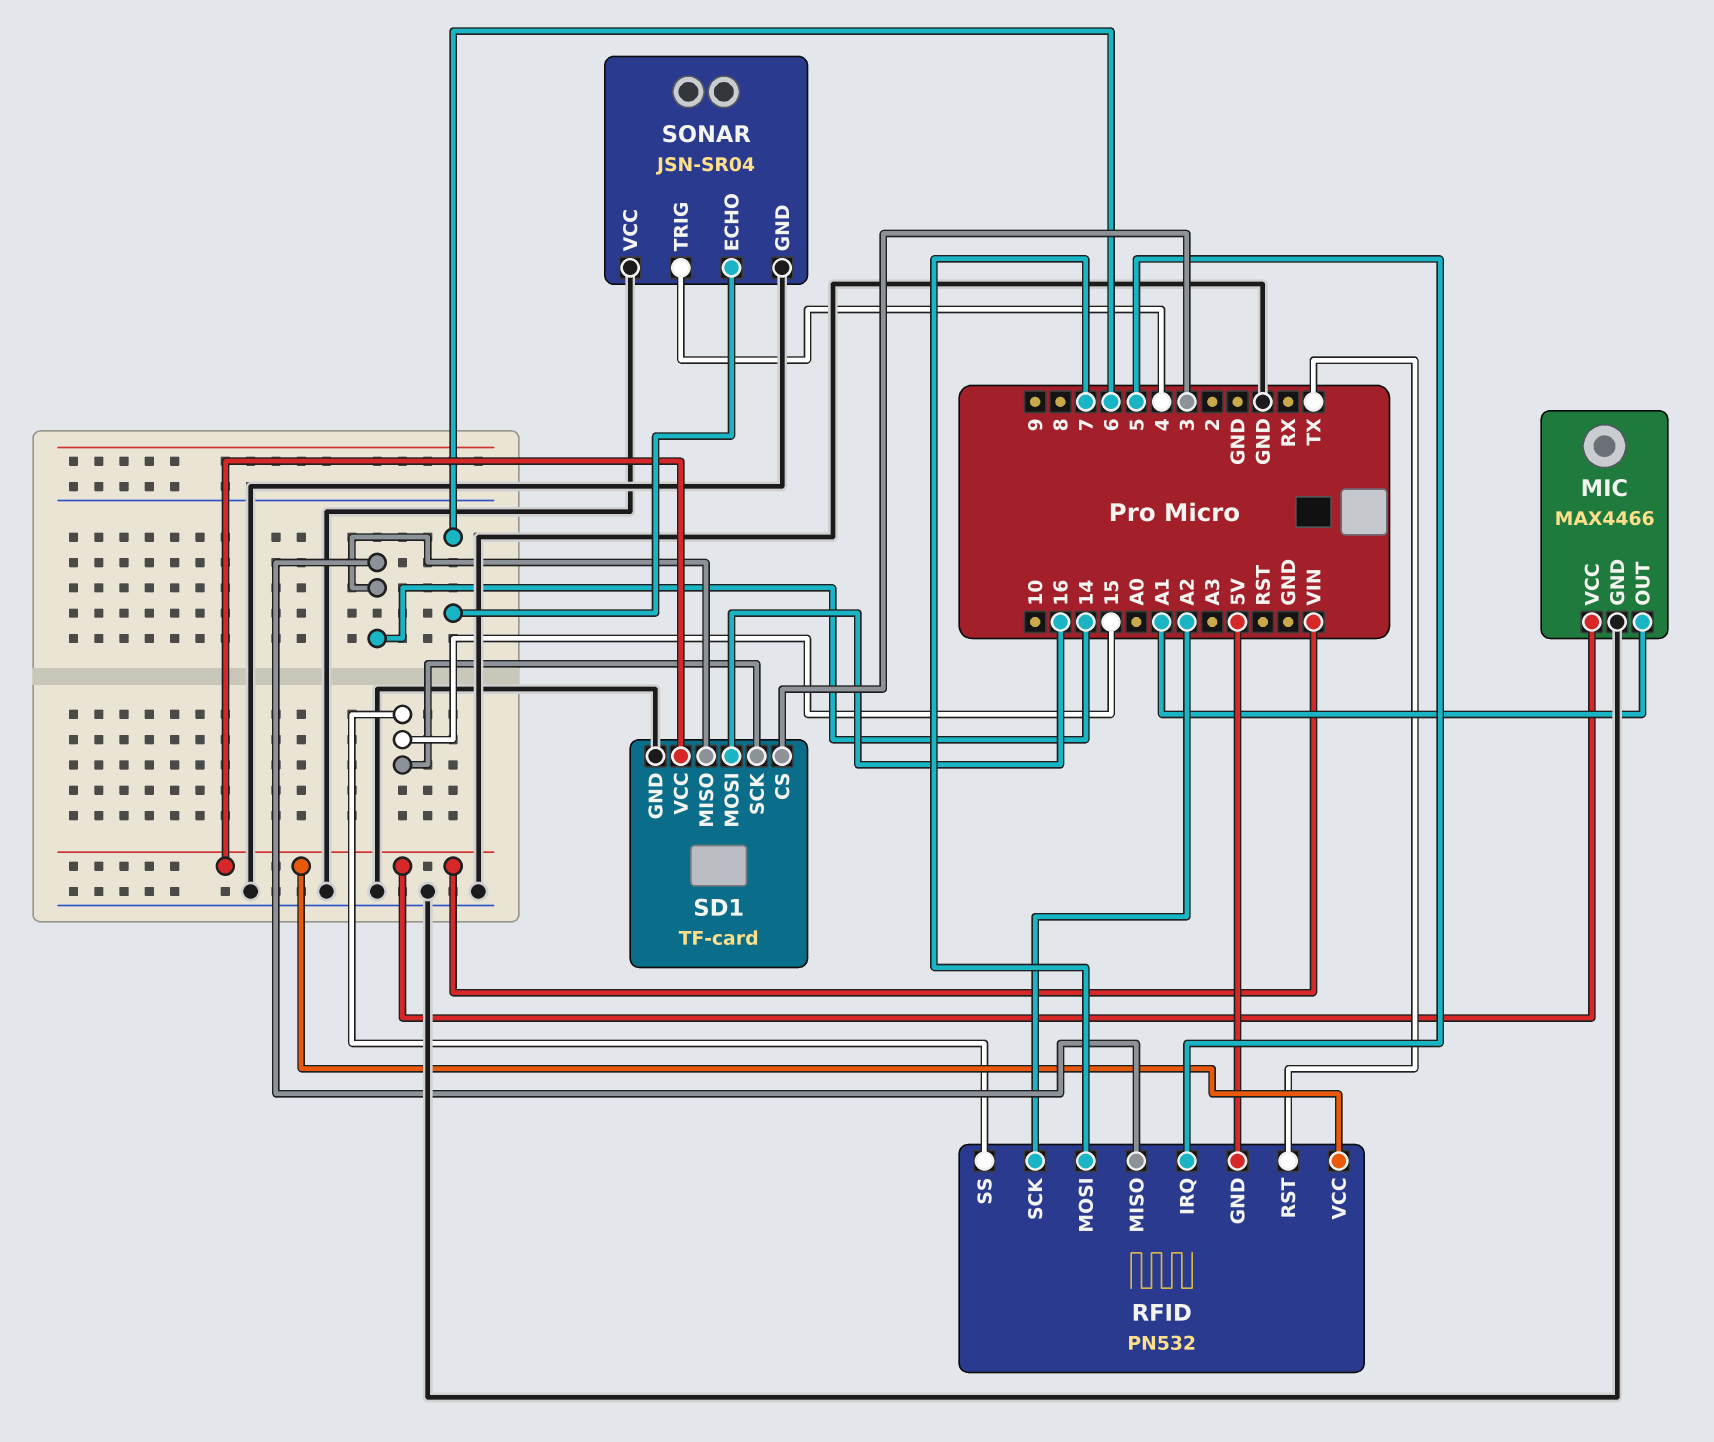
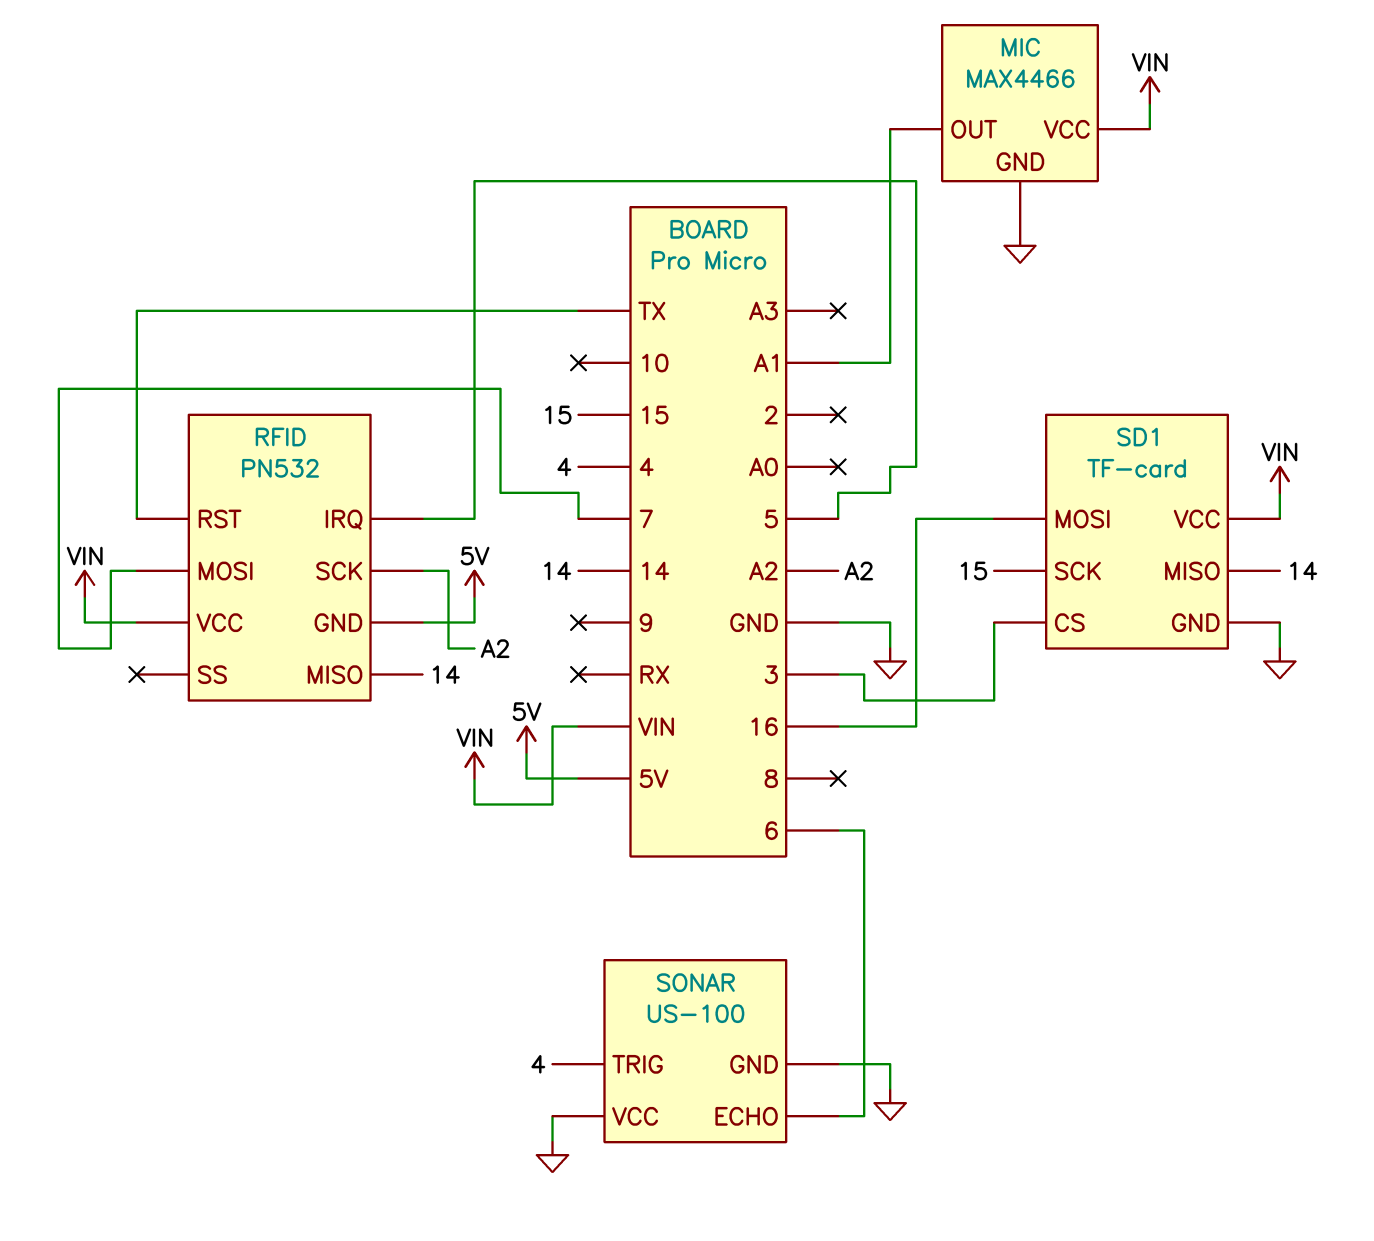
RFID pin SS: 15 -> none
SONAR: JSN-SR04 -> US-100

